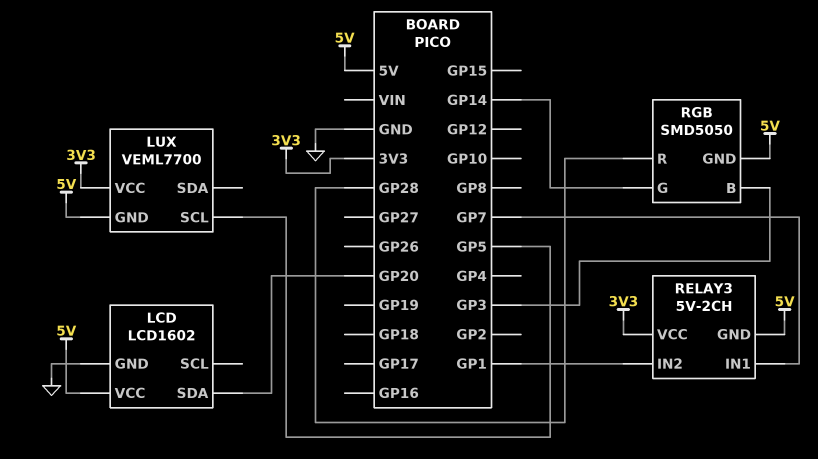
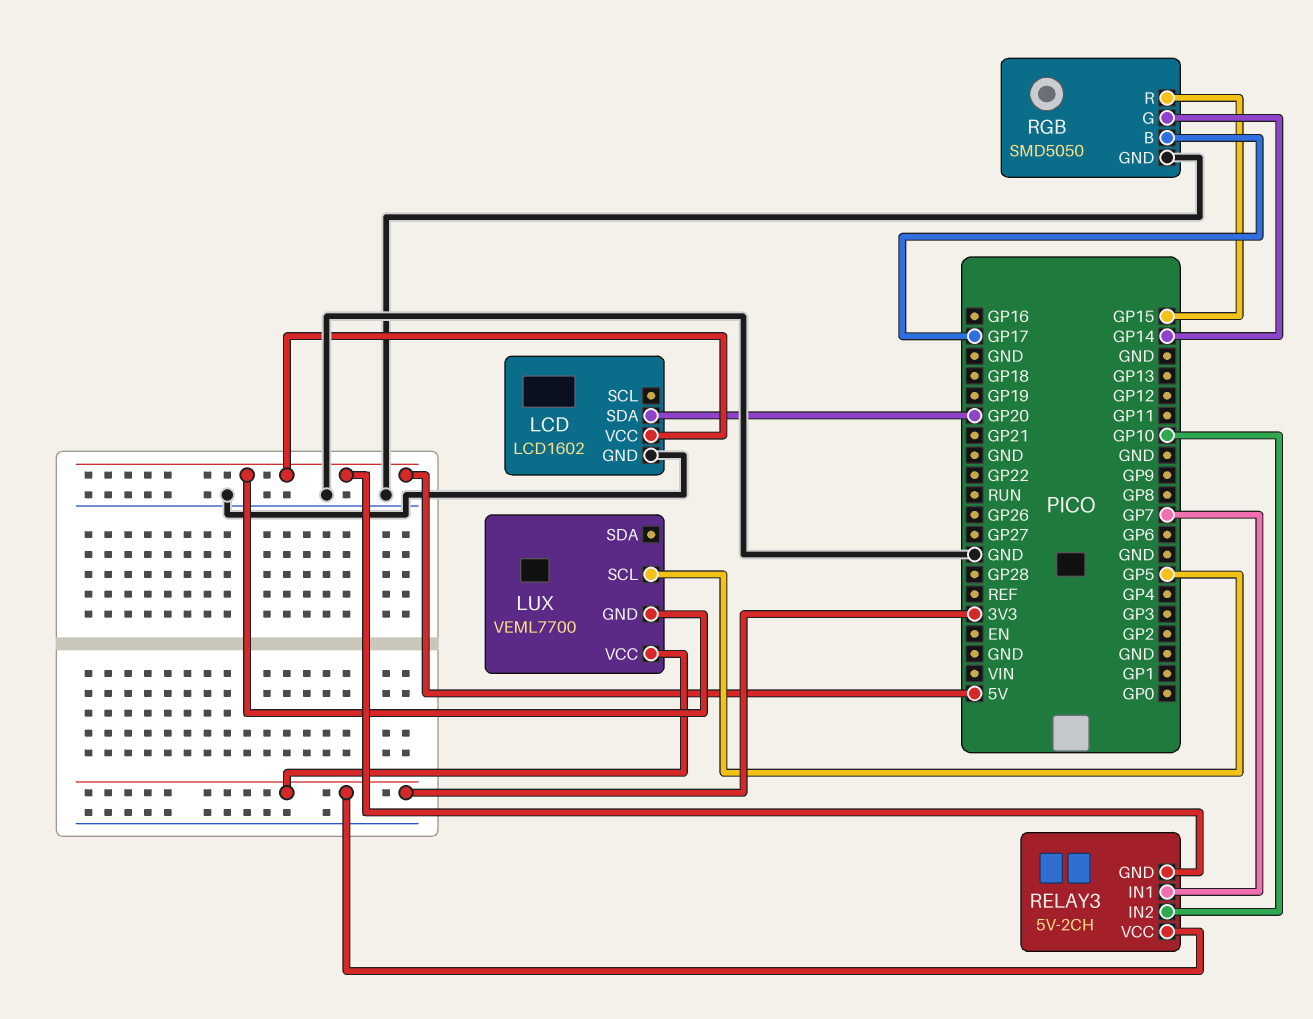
RELAY3 pin IN2: GP1 -> GP10
RGB pin B: GP3 -> GP17
RGB pin GND: 5V -> GND
RGB pin R: GP28 -> GP15

